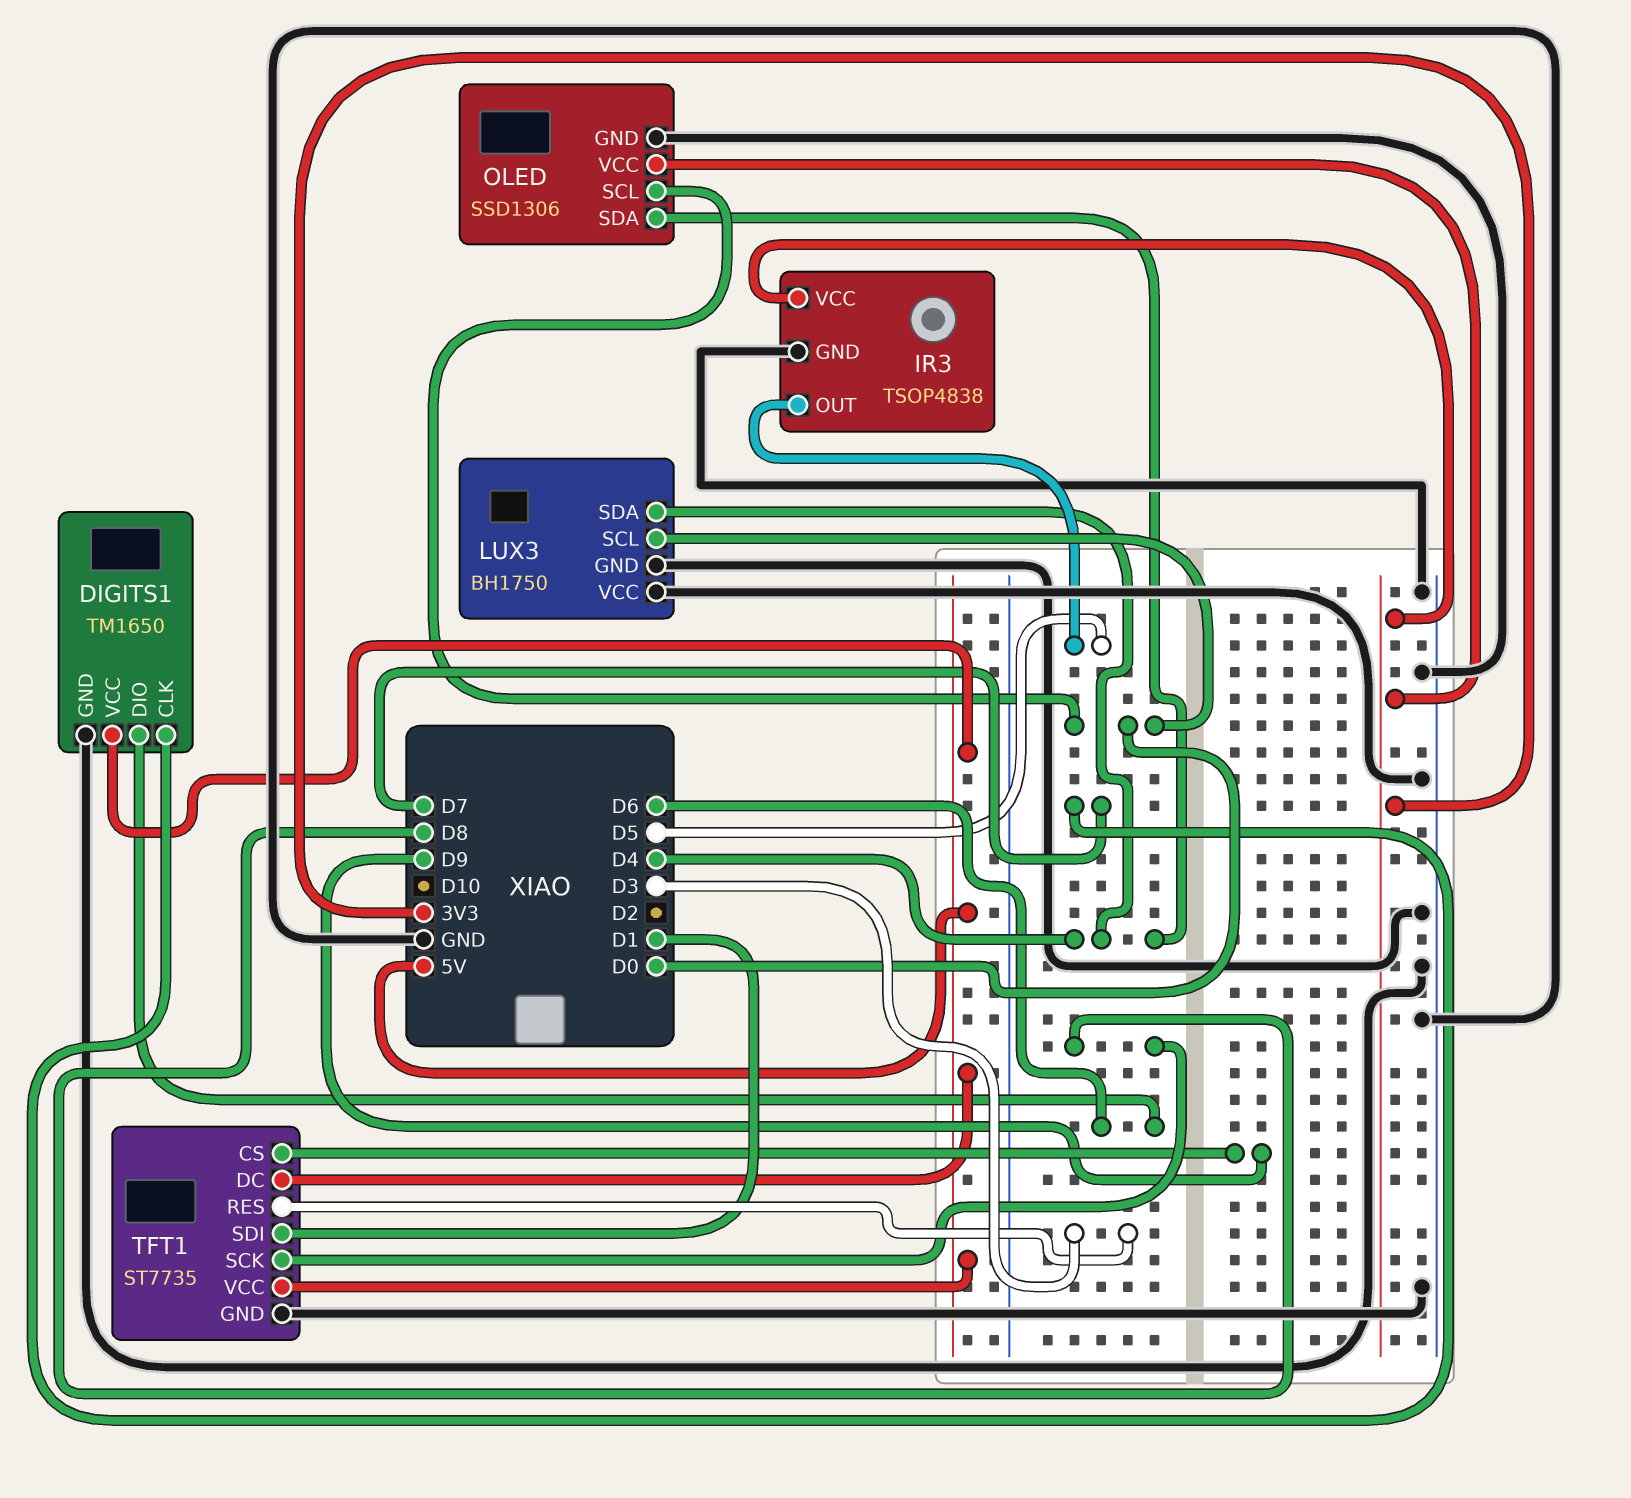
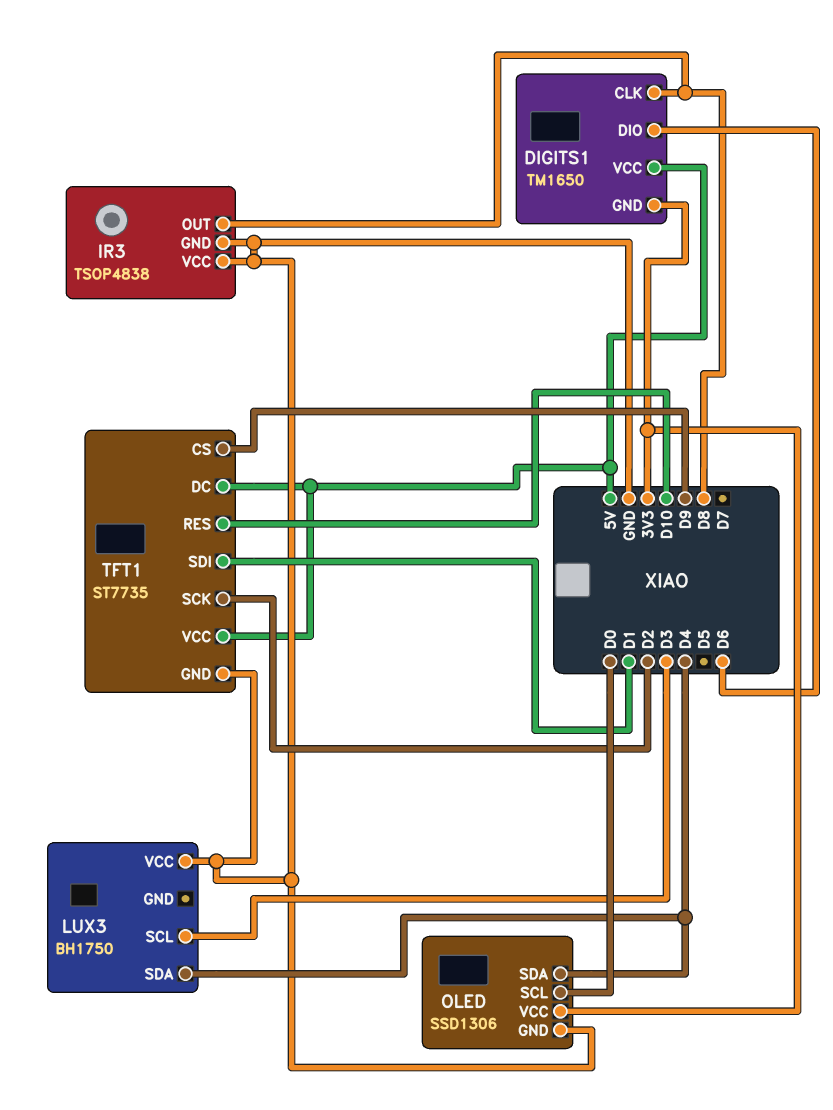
DIGITS1 pin CLK: D7 -> D8
DIGITS1 pin GND: GND -> 3V3
IR3 pin OUT: D5 -> D8
IR3 pin VCC: 3V3 -> GND
LUX3 pin GND: GND -> none
LUX3 pin SCL: D0 -> D3
TFT1 pin RES: D3 -> D10
TFT1 pin SCK: D8 -> D2

